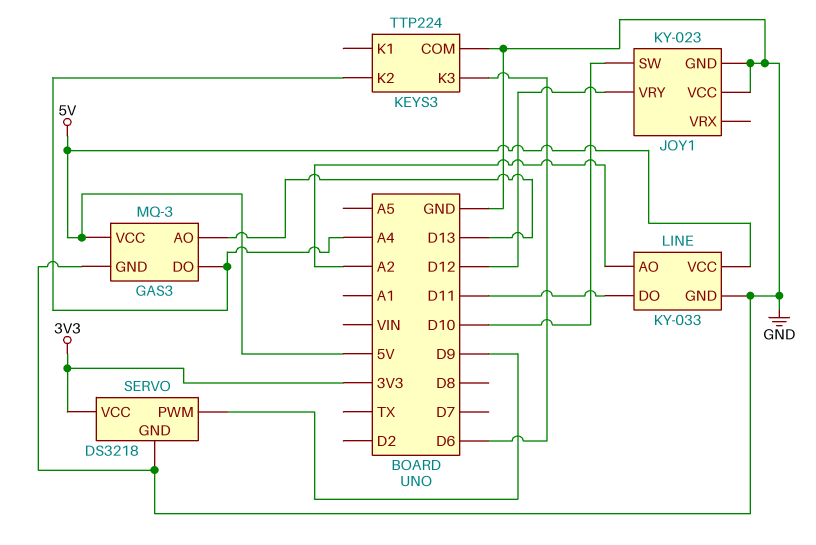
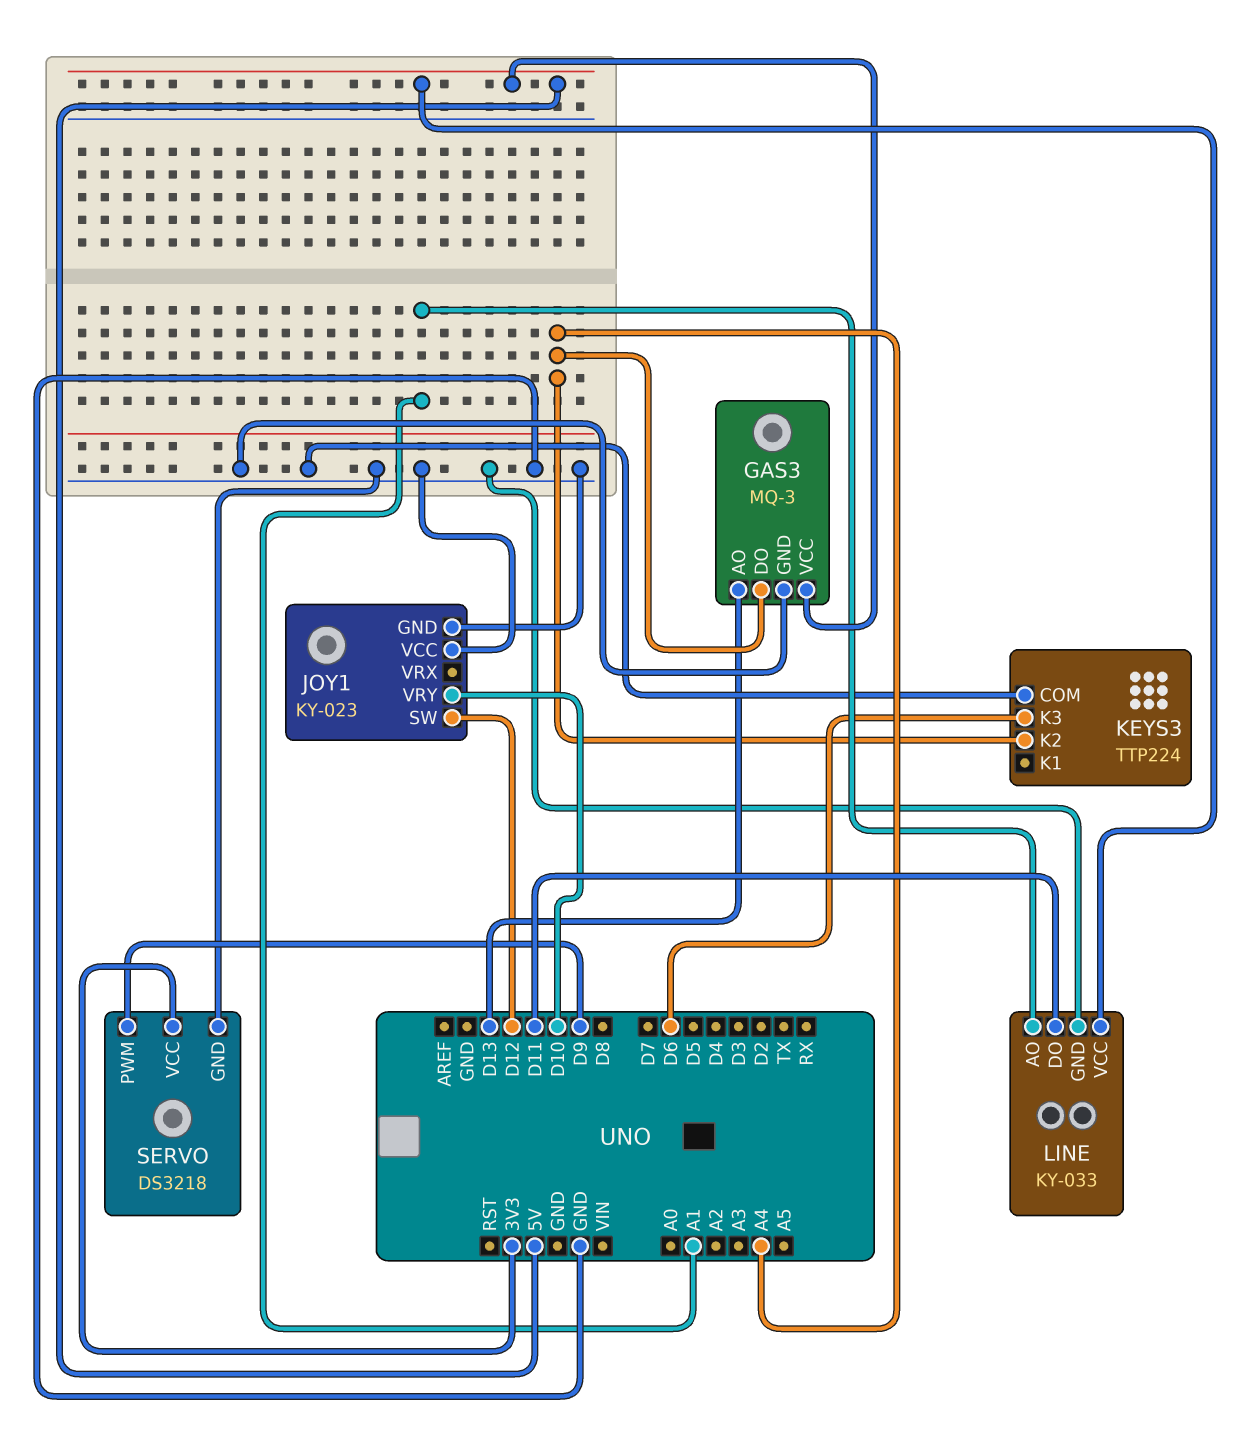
JOY1 pin SW: D10 -> D12
JOY1 pin VRY: D12 -> D10
LINE pin AO: A2 -> A1

